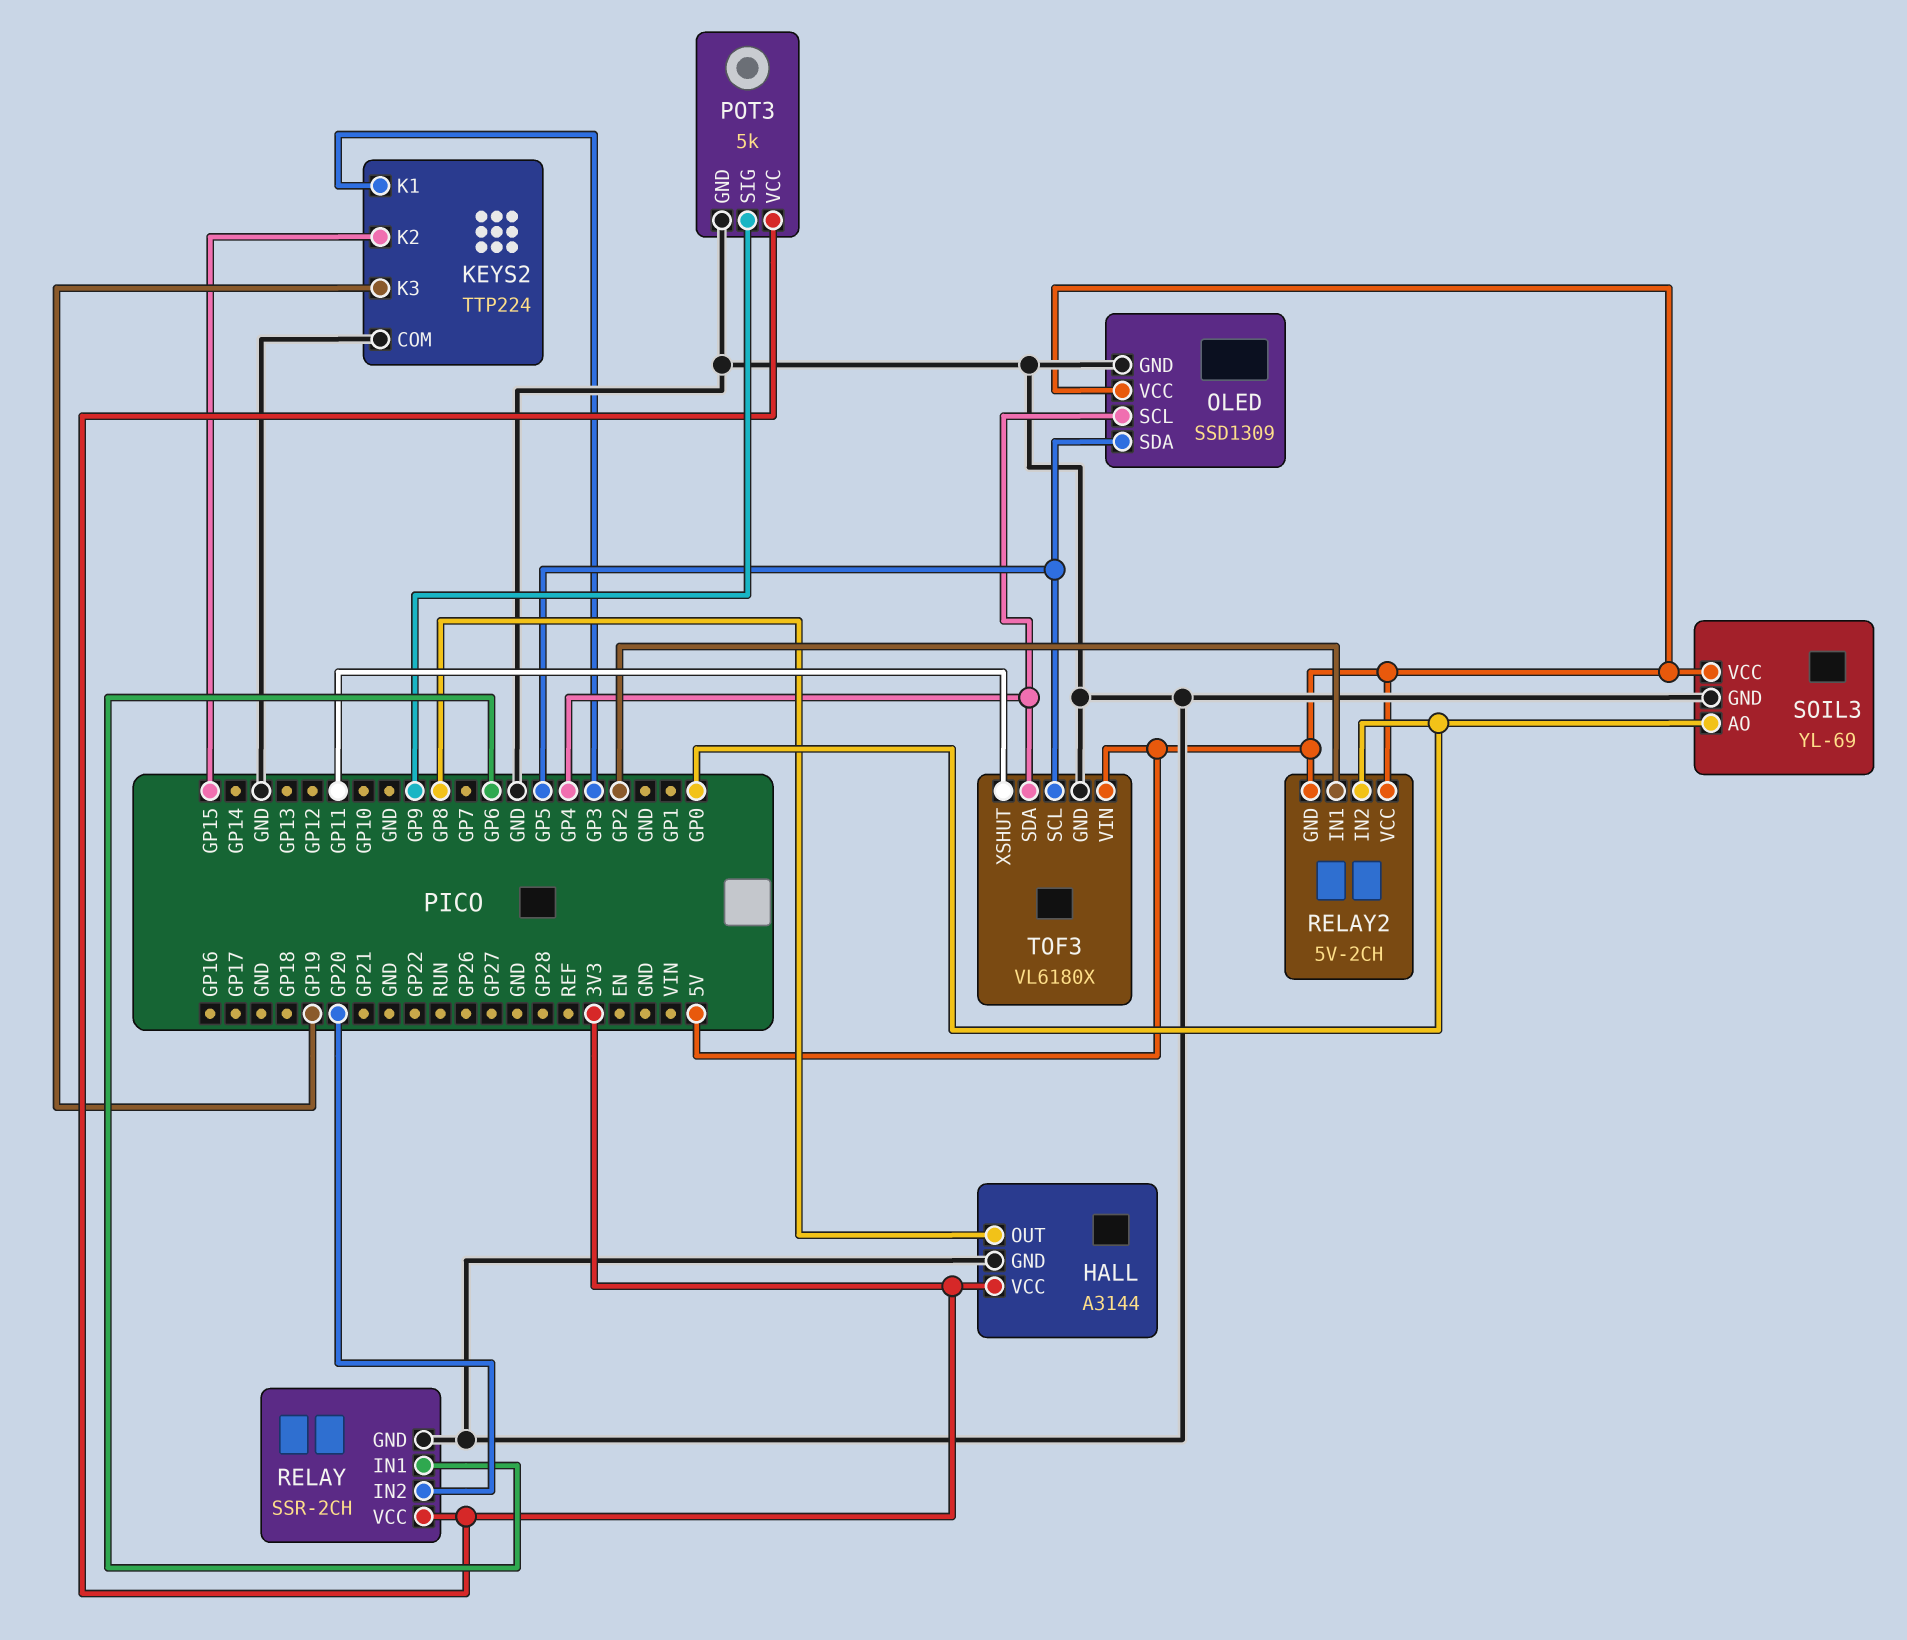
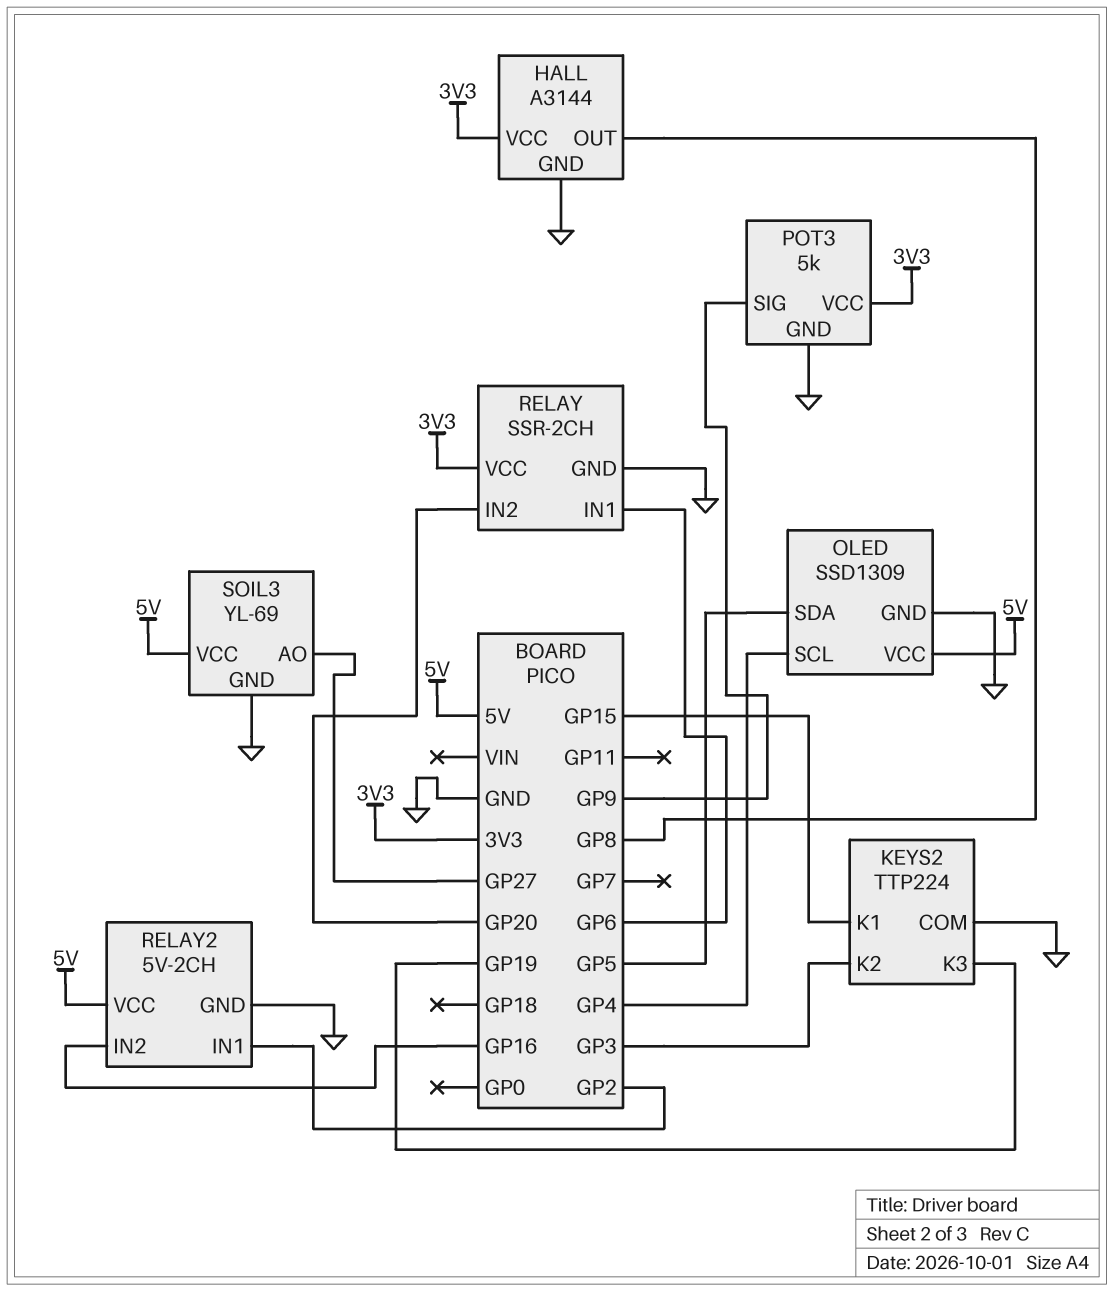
KEYS2 pin K1: GP3 -> GP15
KEYS2 pin K2: GP15 -> GP3
RELAY2 pin GND: 5V -> GND
RELAY2 pin IN2: GP0 -> GP16
SOIL3 pin AO: GP0 -> GP27
TOF3: VL6180X -> none
TOF3 pin GND: GND -> none
TOF3 pin SCL: GP5 -> none
TOF3 pin SDA: GP4 -> none
TOF3 pin VIN: 5V -> none
TOF3 pin XSHUT: GP11 -> none

